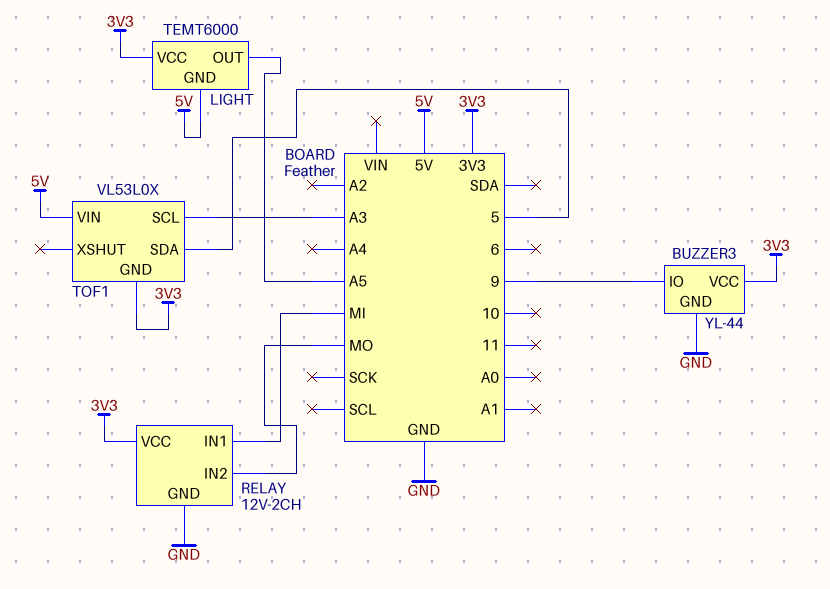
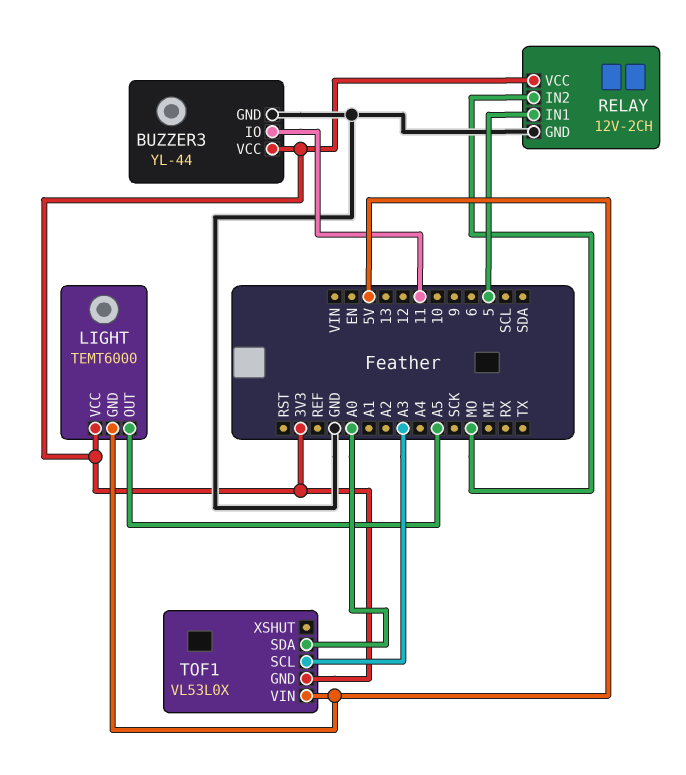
BUZZER3 pin IO: 9 -> 11
RELAY pin IN1: MI -> 5
TOF1 pin SDA: 5 -> A0

